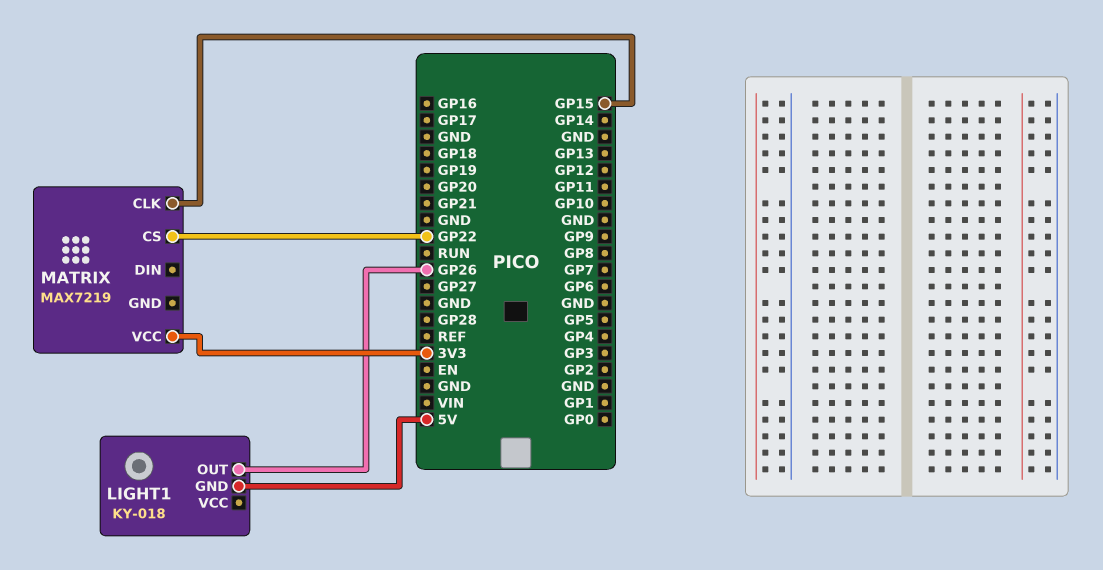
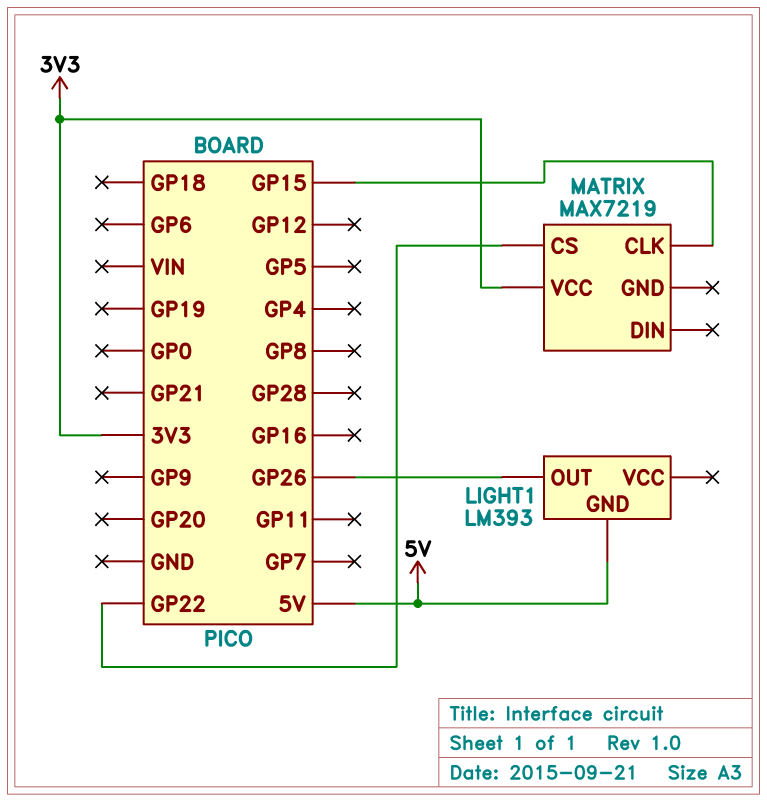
LIGHT1: KY-018 -> LM393

